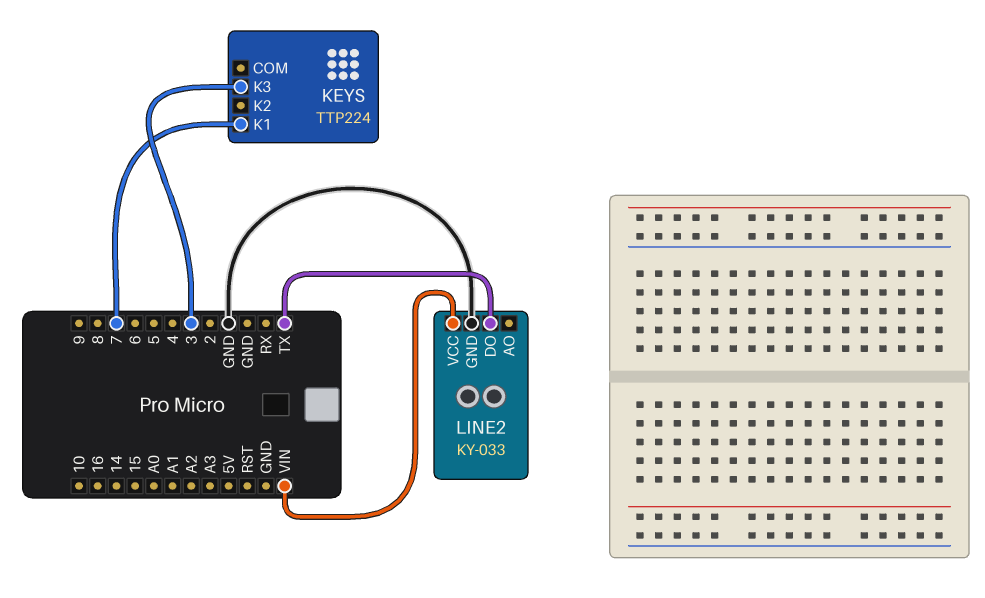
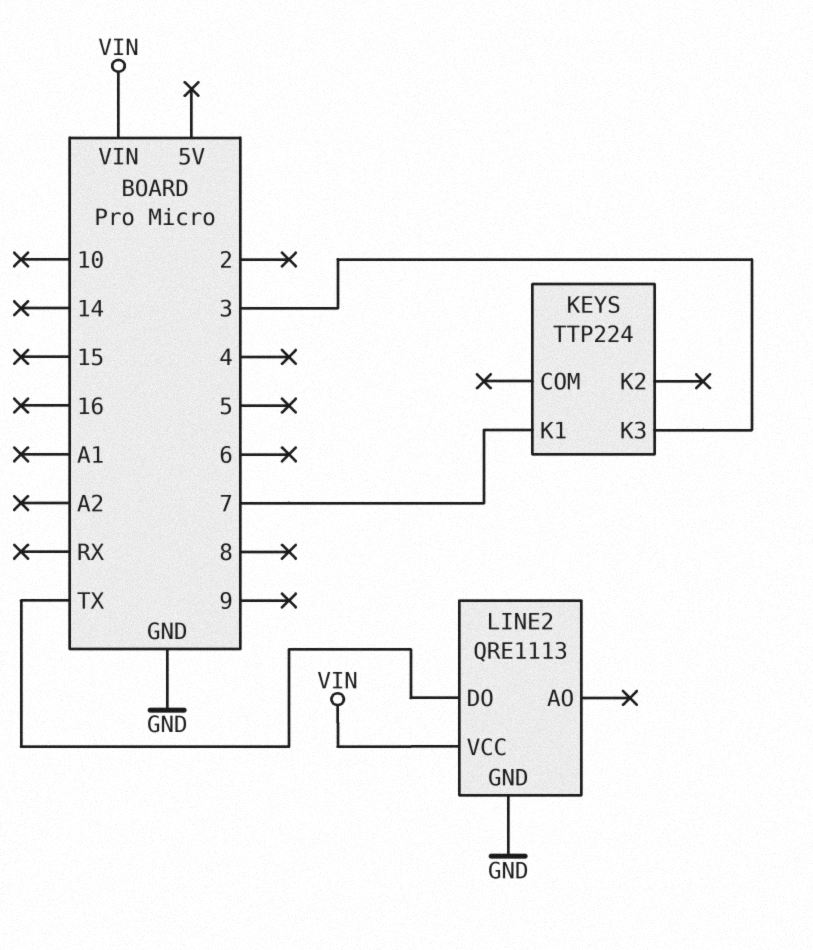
LINE2: KY-033 -> QRE1113

